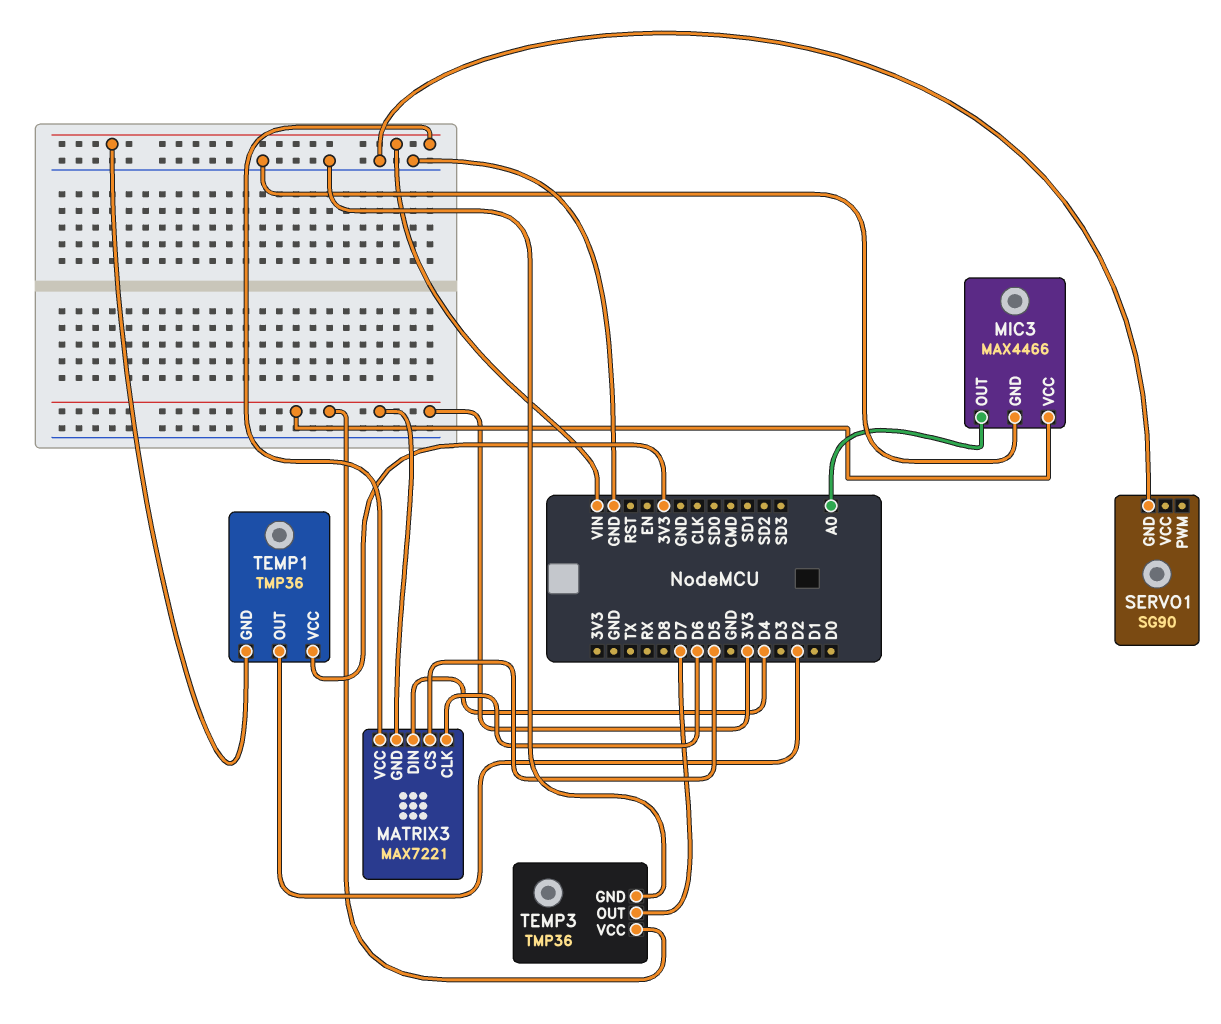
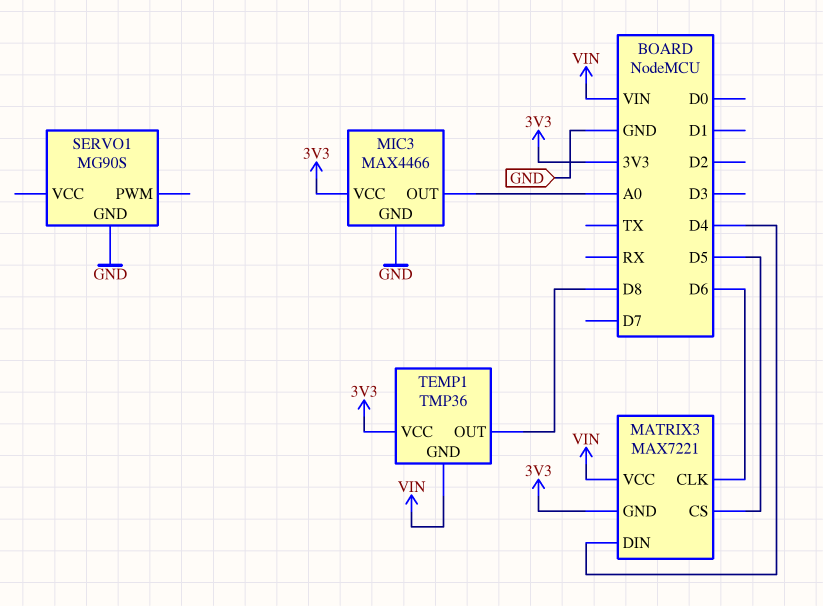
SERVO1: SG90 -> MG90S
TEMP1 pin OUT: D2 -> D8
TEMP3: TMP36 -> none
TEMP3 pin GND: GND -> none
TEMP3 pin OUT: D7 -> none
TEMP3 pin VCC: 3V3 -> none

